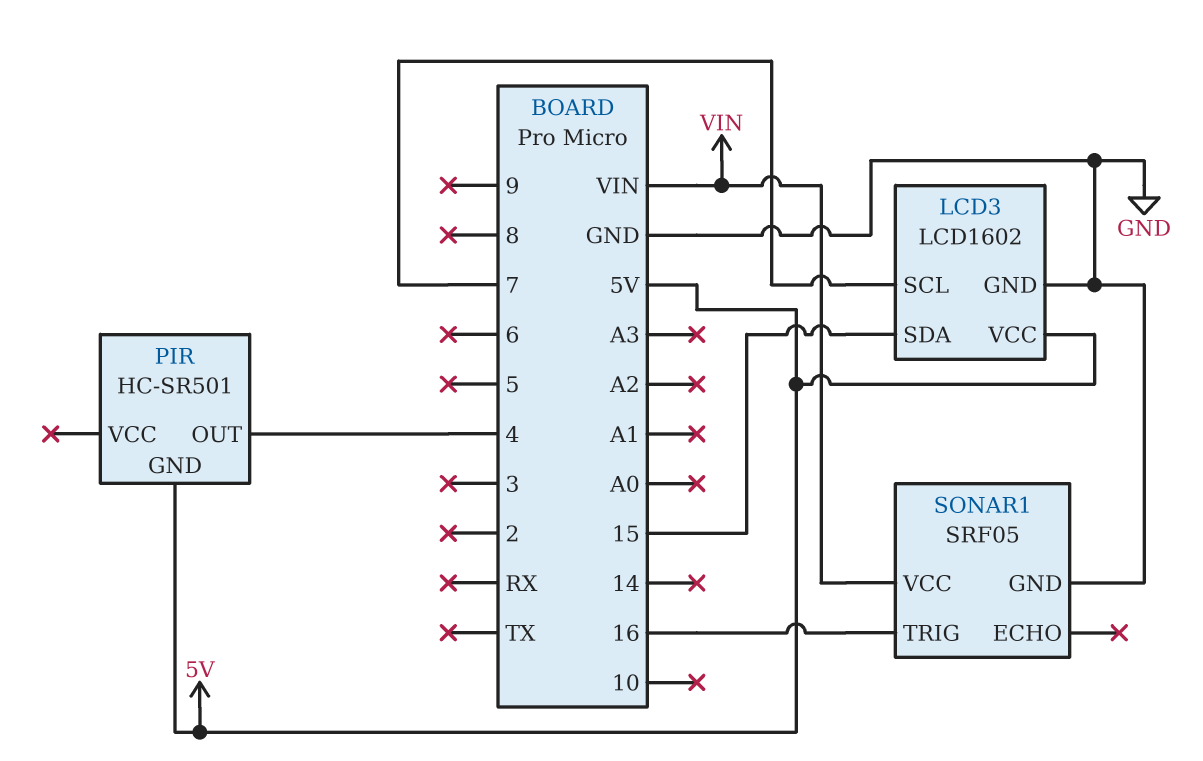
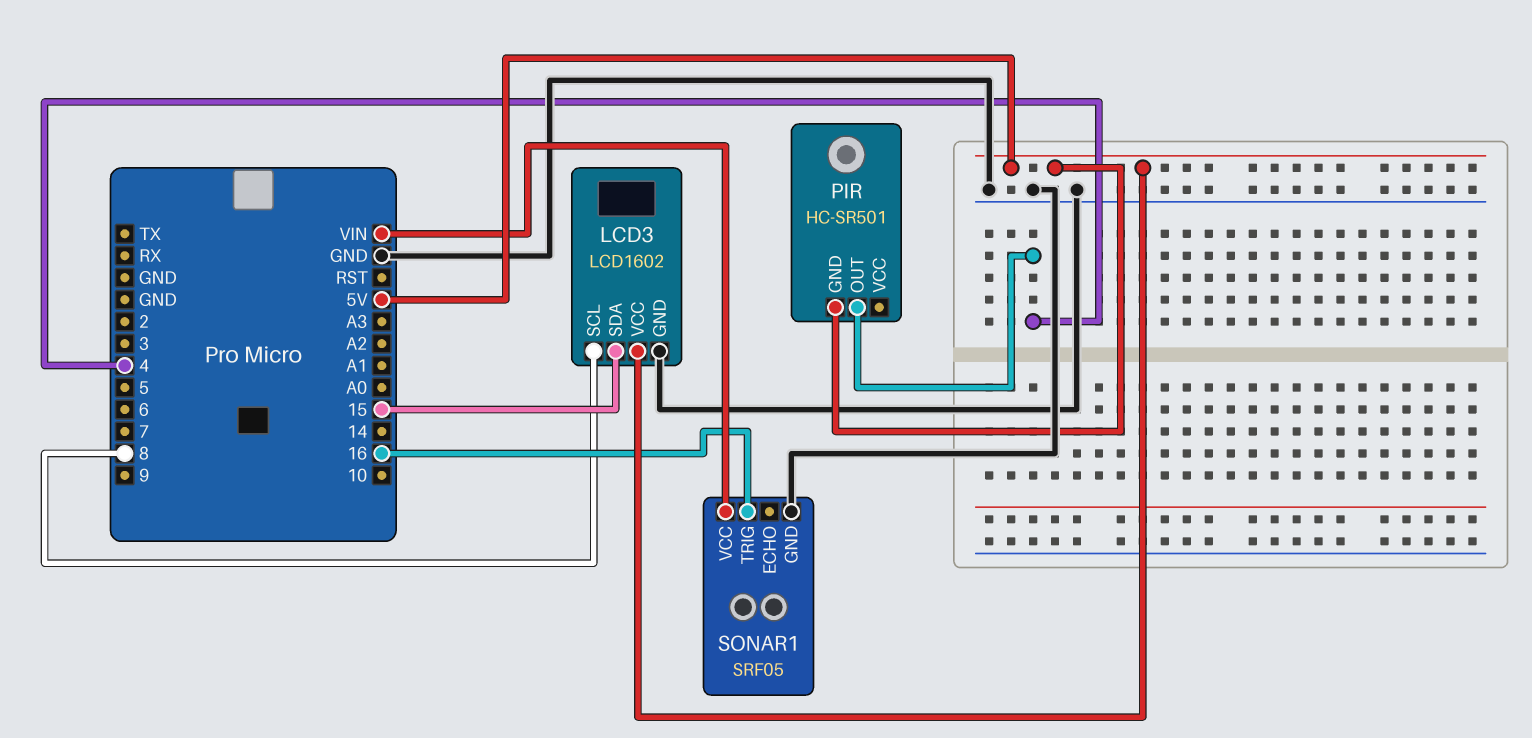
LCD3 pin SCL: 7 -> 8

